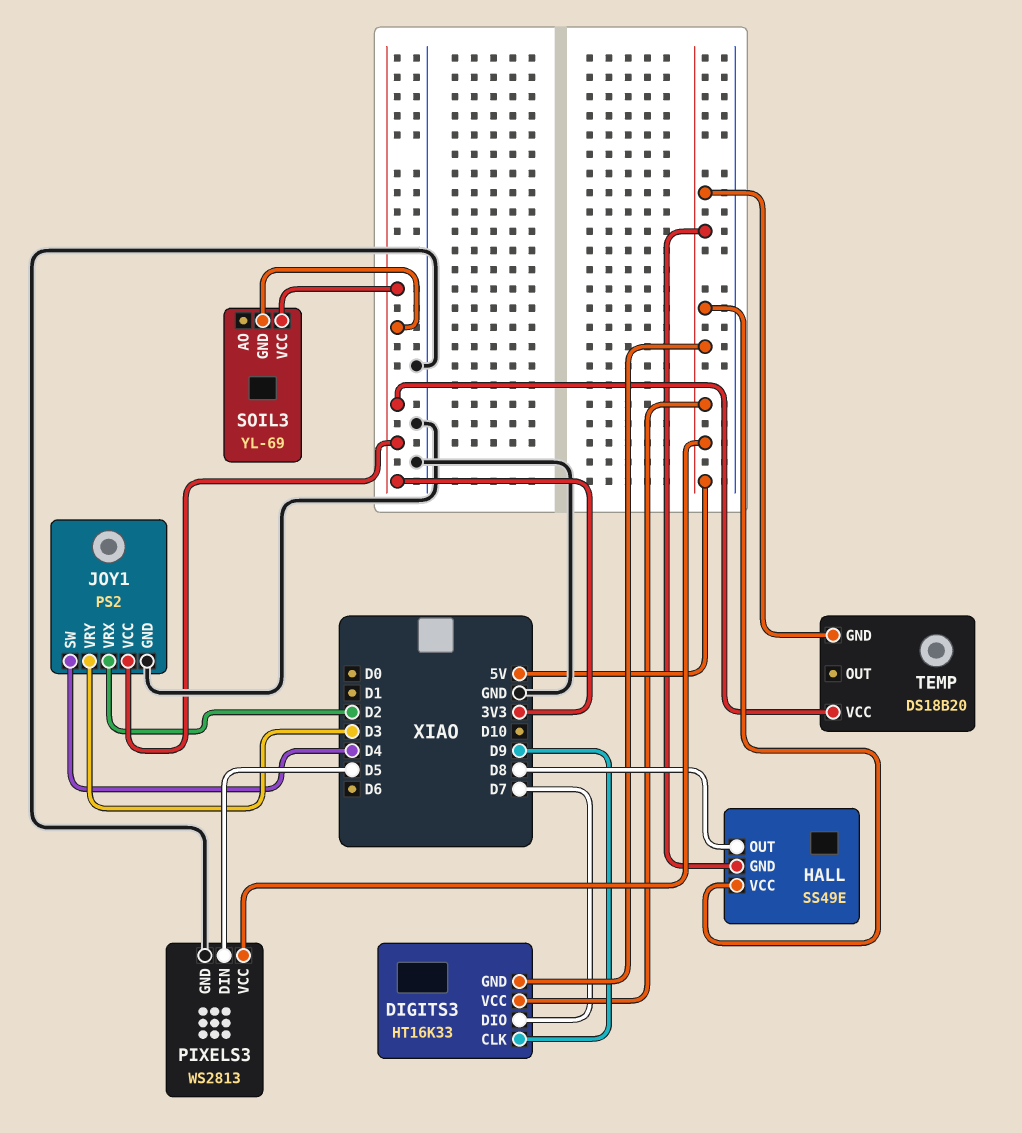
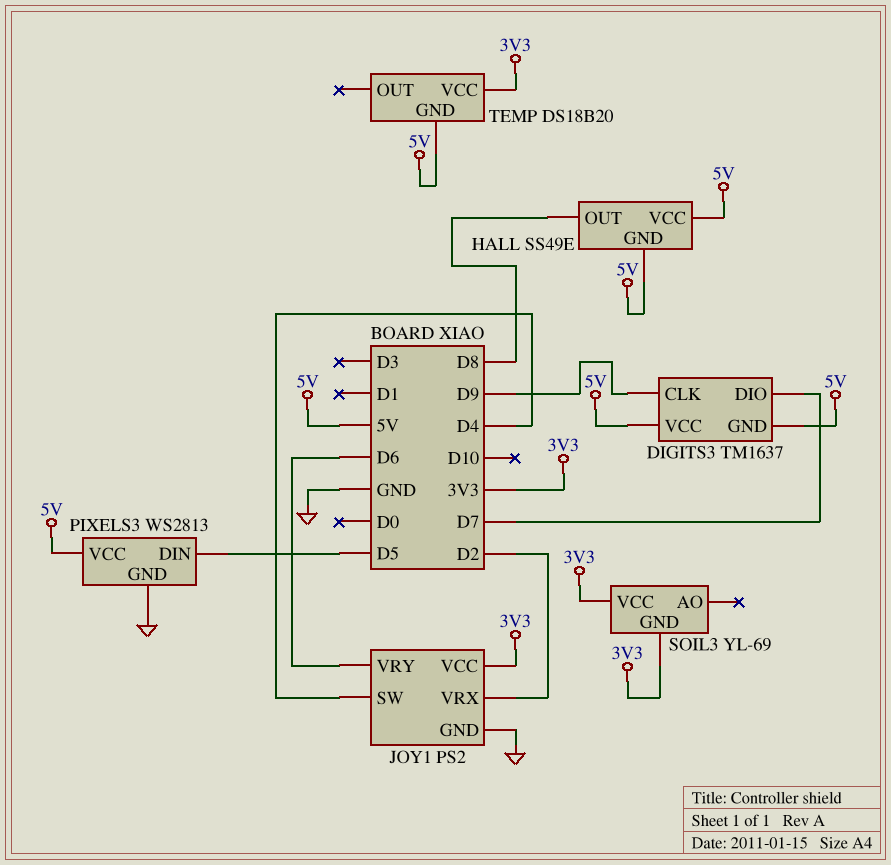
DIGITS3: HT16K33 -> TM1637
JOY1 pin VRY: D3 -> D6

